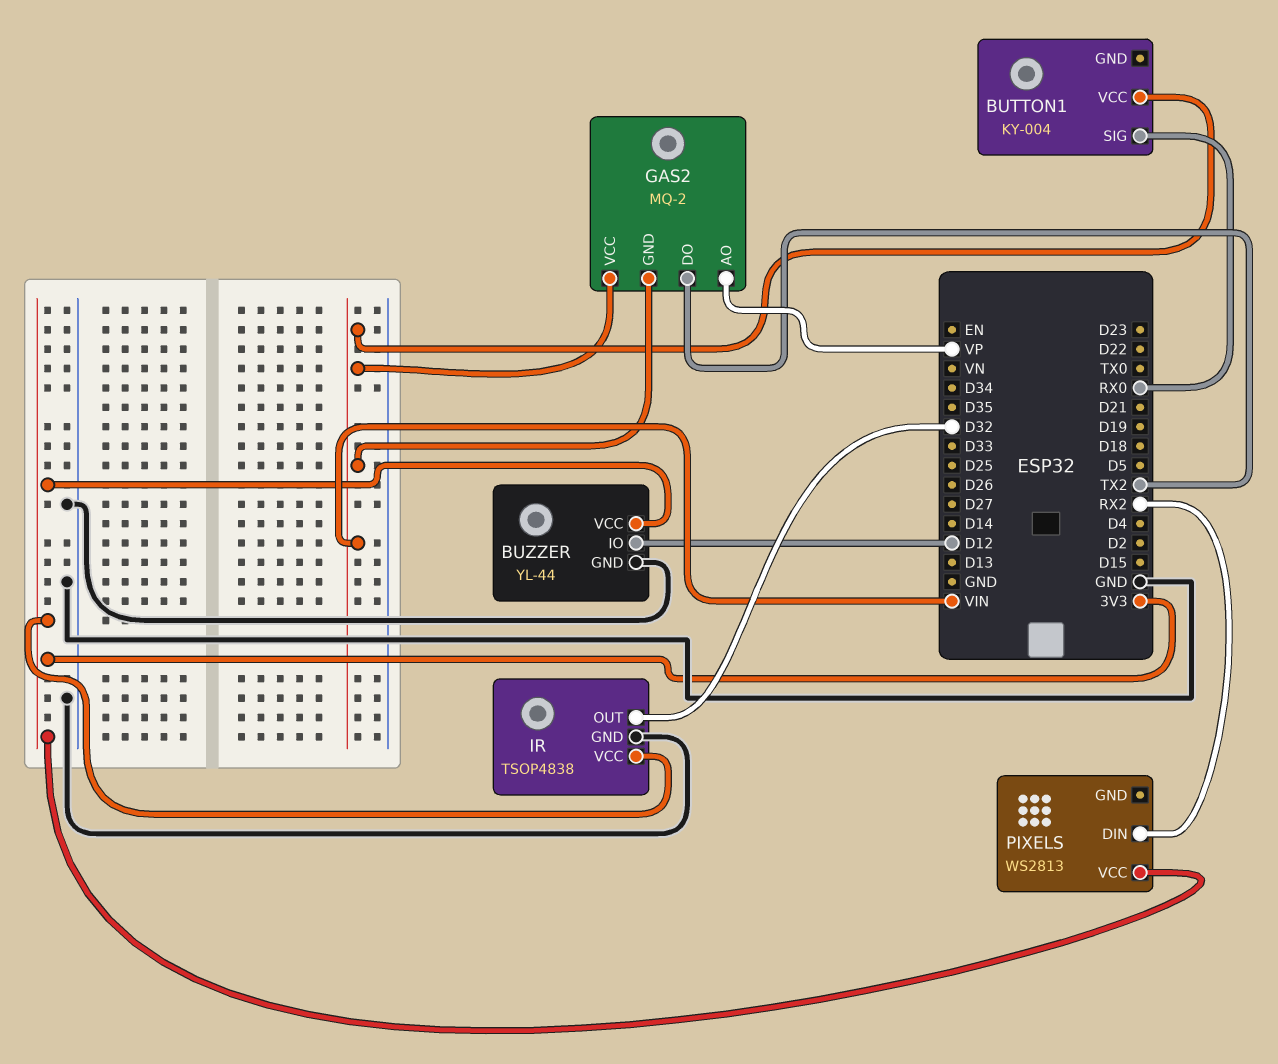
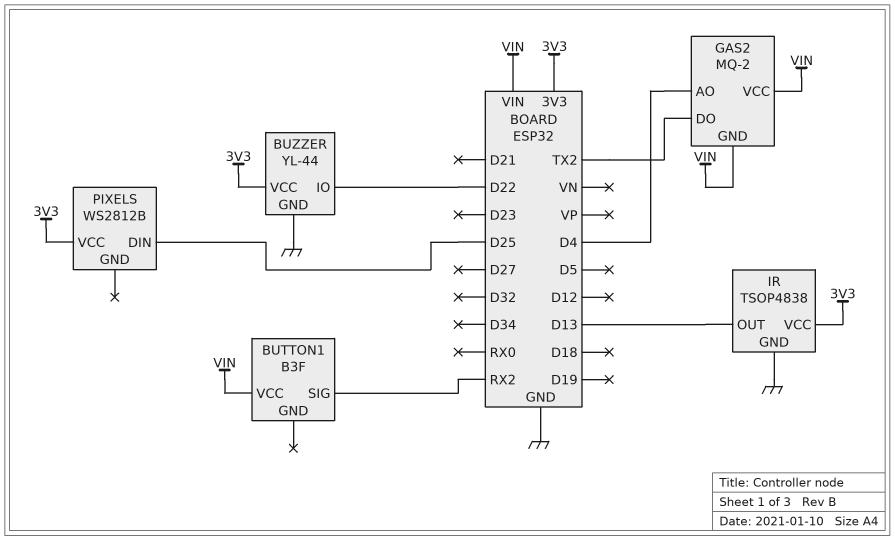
BUTTON1: KY-004 -> B3F
BUTTON1 pin SIG: RX0 -> RX2
BUZZER pin IO: D12 -> D22
GAS2 pin AO: VP -> D4
IR pin OUT: D32 -> D13
PIXELS: WS2813 -> WS2812B
PIXELS pin DIN: RX2 -> D25

